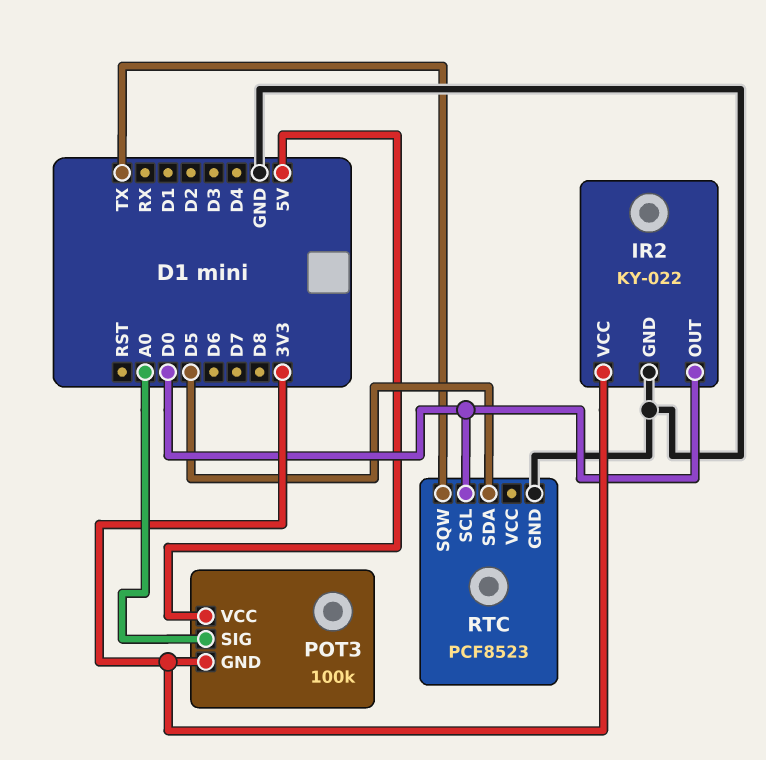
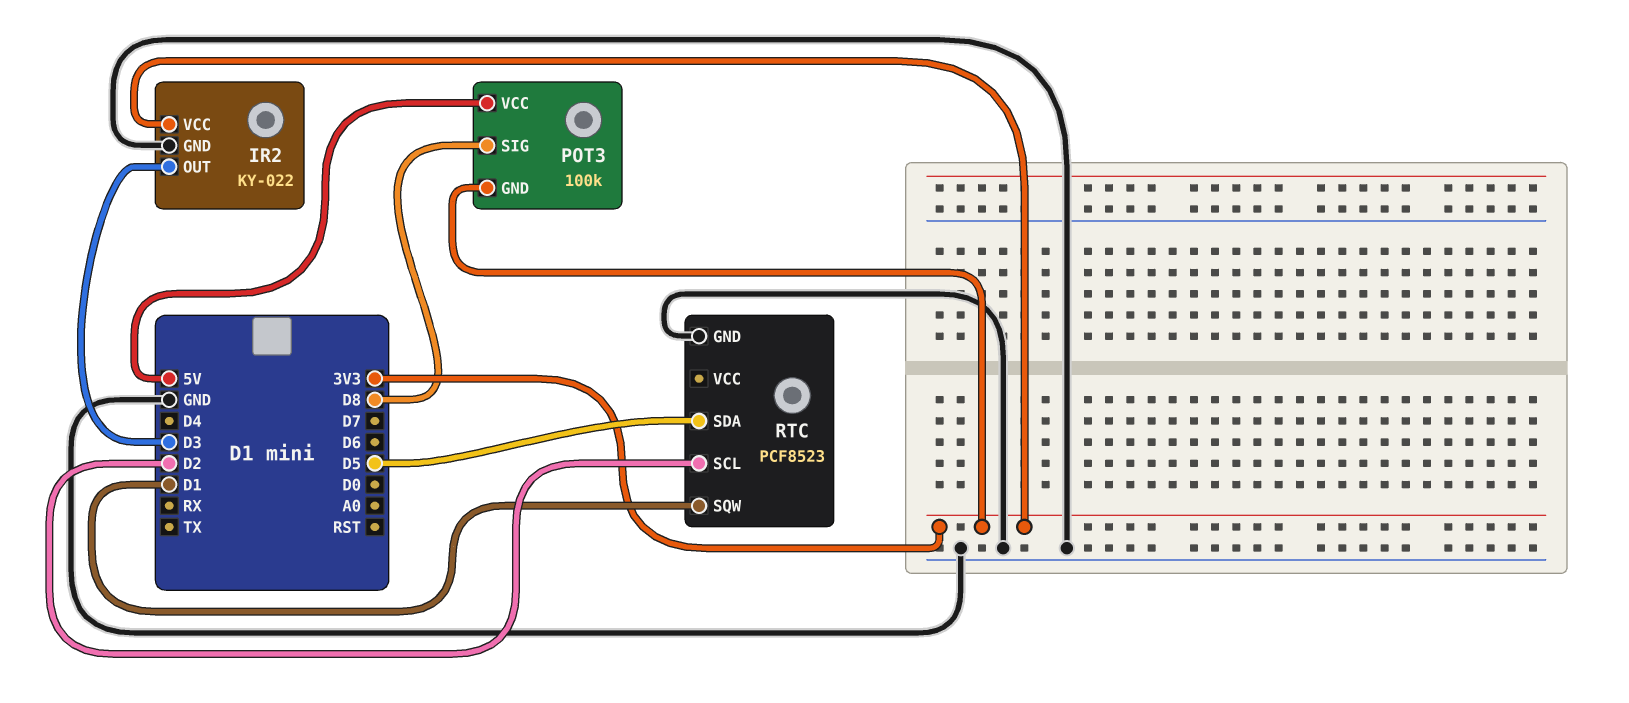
IR2 pin OUT: D0 -> D3
POT3 pin SIG: A0 -> D8
RTC pin SCL: D0 -> D2
RTC pin SQW: TX -> D1

